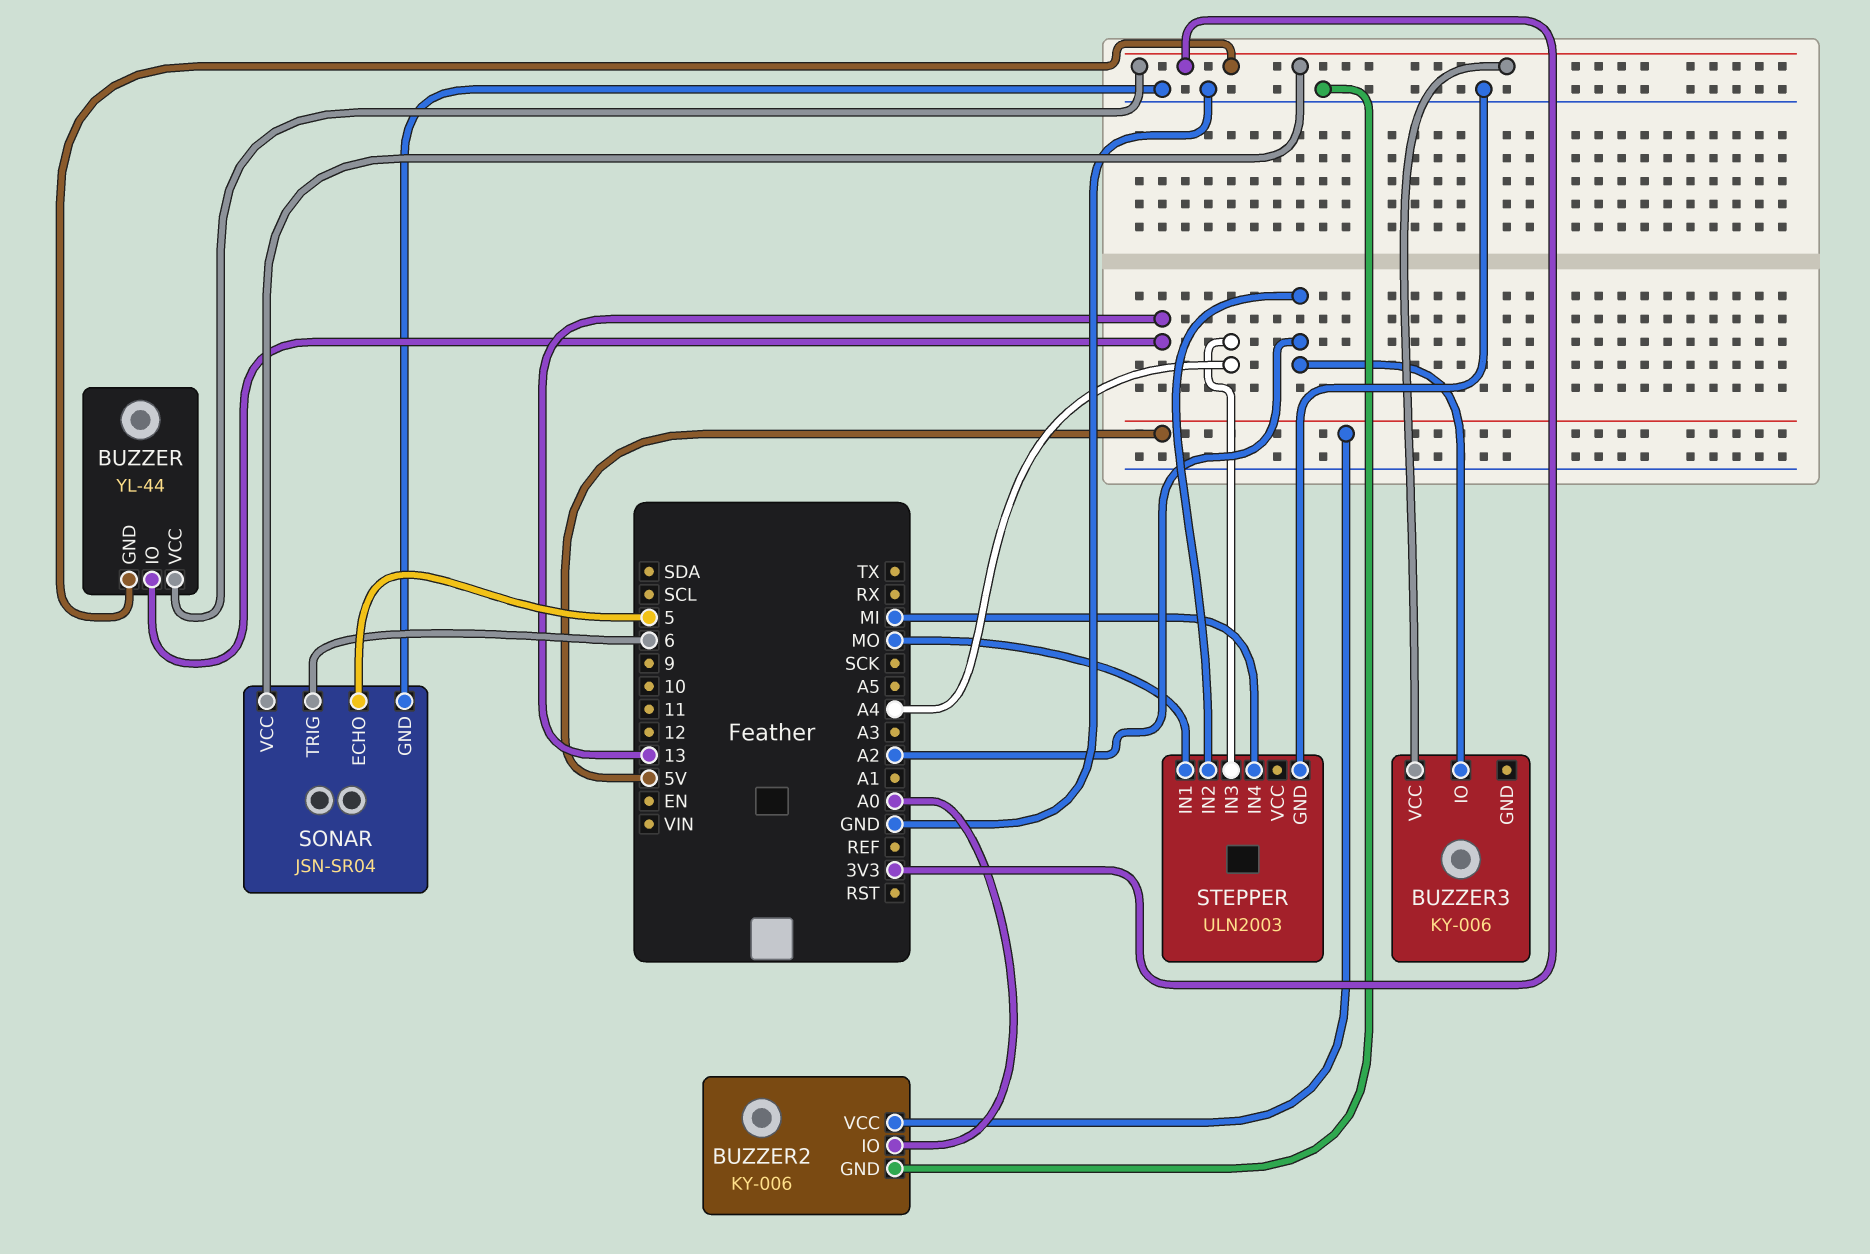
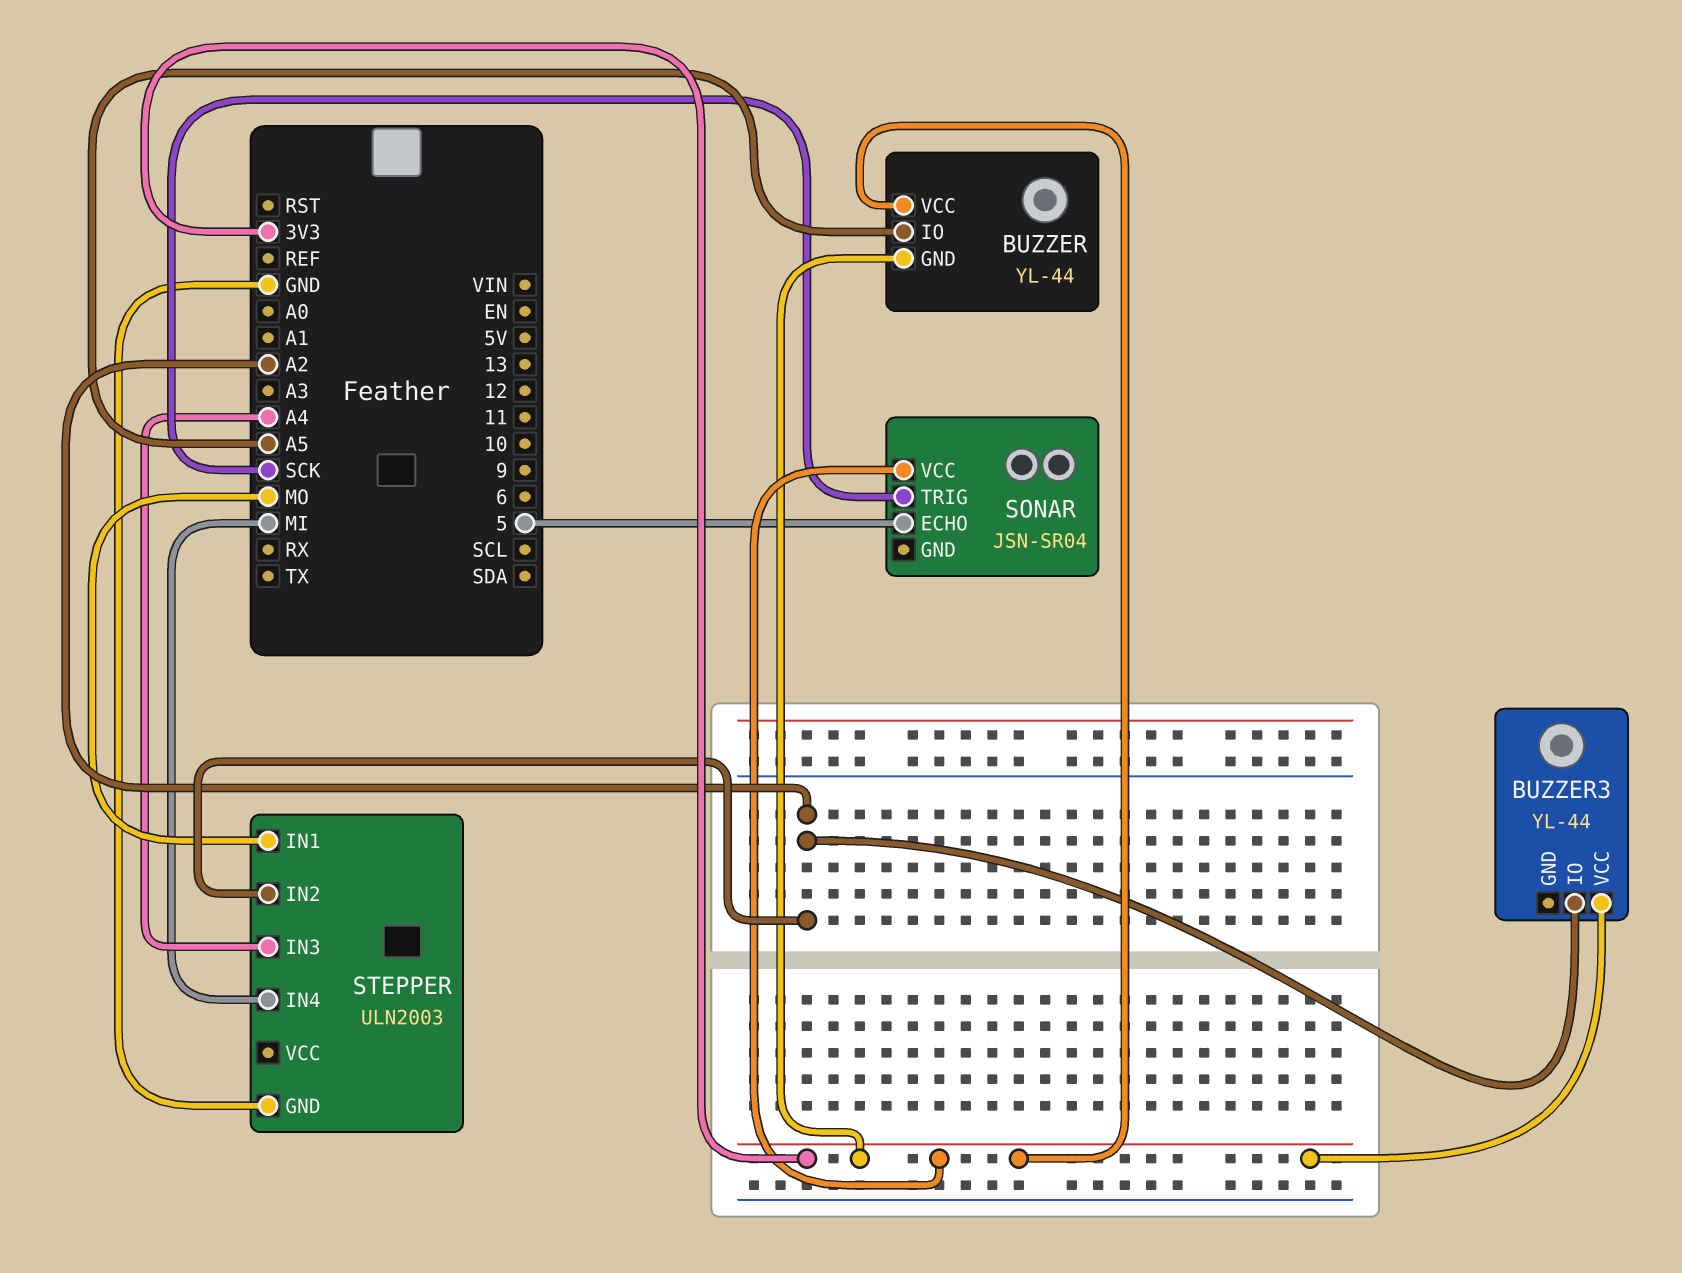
BUZZER pin IO: 13 -> A5
BUZZER2: KY-006 -> none
BUZZER2 pin GND: GND -> none
BUZZER2 pin IO: A0 -> none
BUZZER2 pin VCC: 5V -> none
BUZZER3: KY-006 -> YL-44
SONAR pin GND: GND -> none
SONAR pin TRIG: 6 -> SCK

